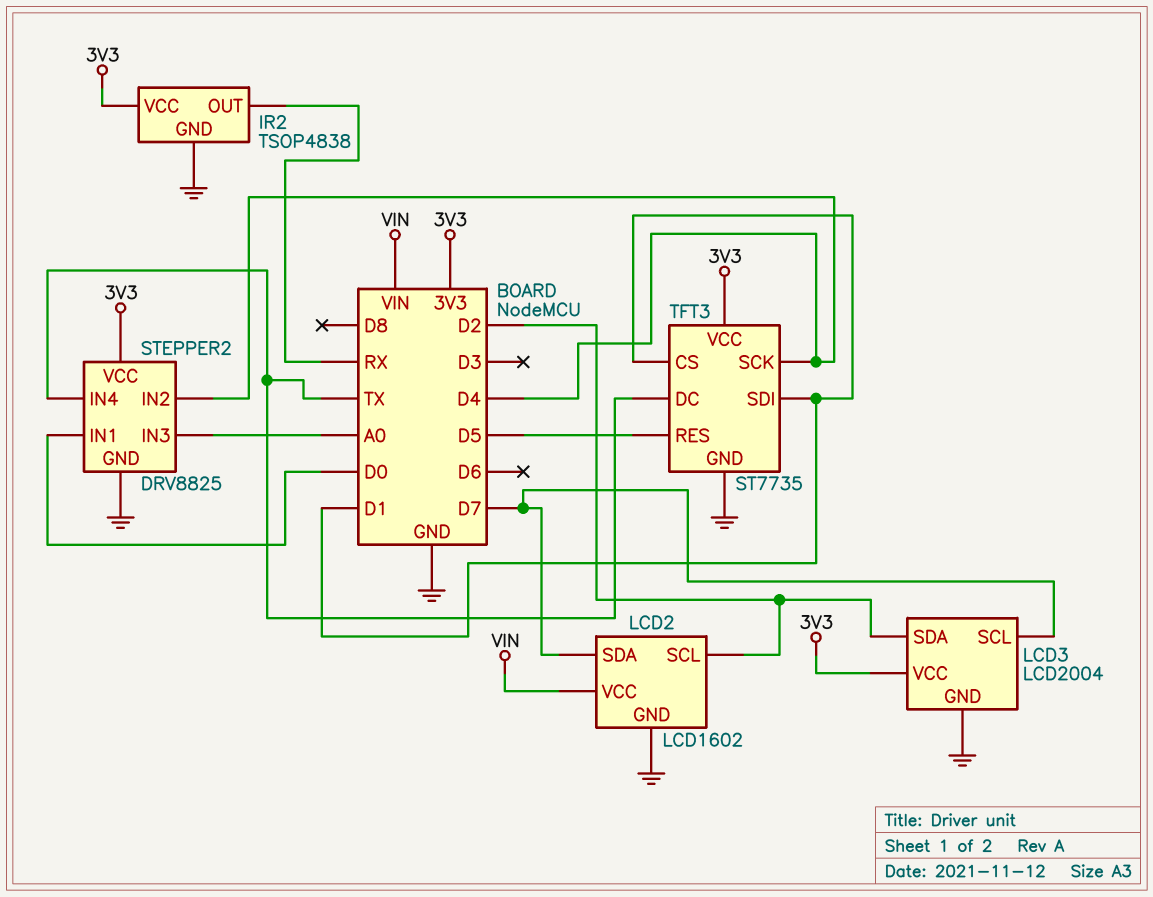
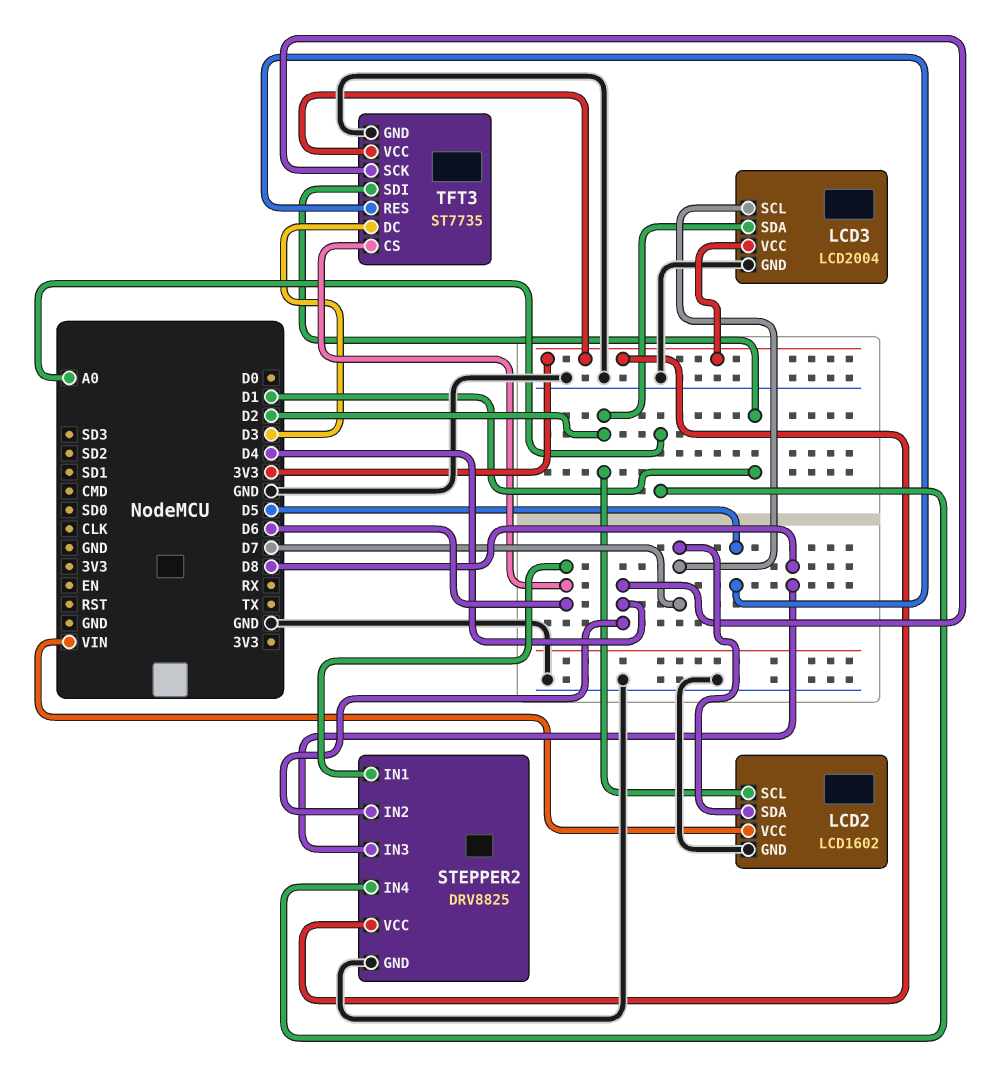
IR2: TSOP4838 -> none
IR2 pin GND: GND -> none
IR2 pin OUT: RX -> none
IR2 pin VCC: 3V3 -> none
STEPPER2 pin IN1: D0 -> D6
STEPPER2 pin IN3: A0 -> D8
STEPPER2 pin IN4: TX -> A0
TFT3 pin CS: D1 -> D6
TFT3 pin DC: TX -> D3

